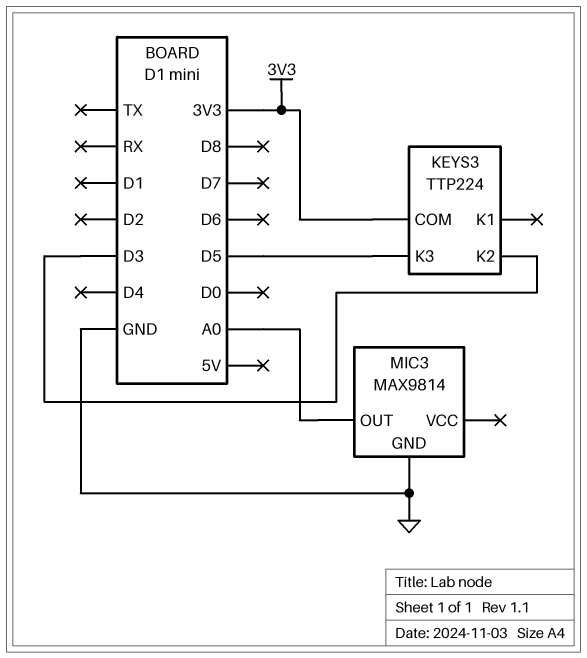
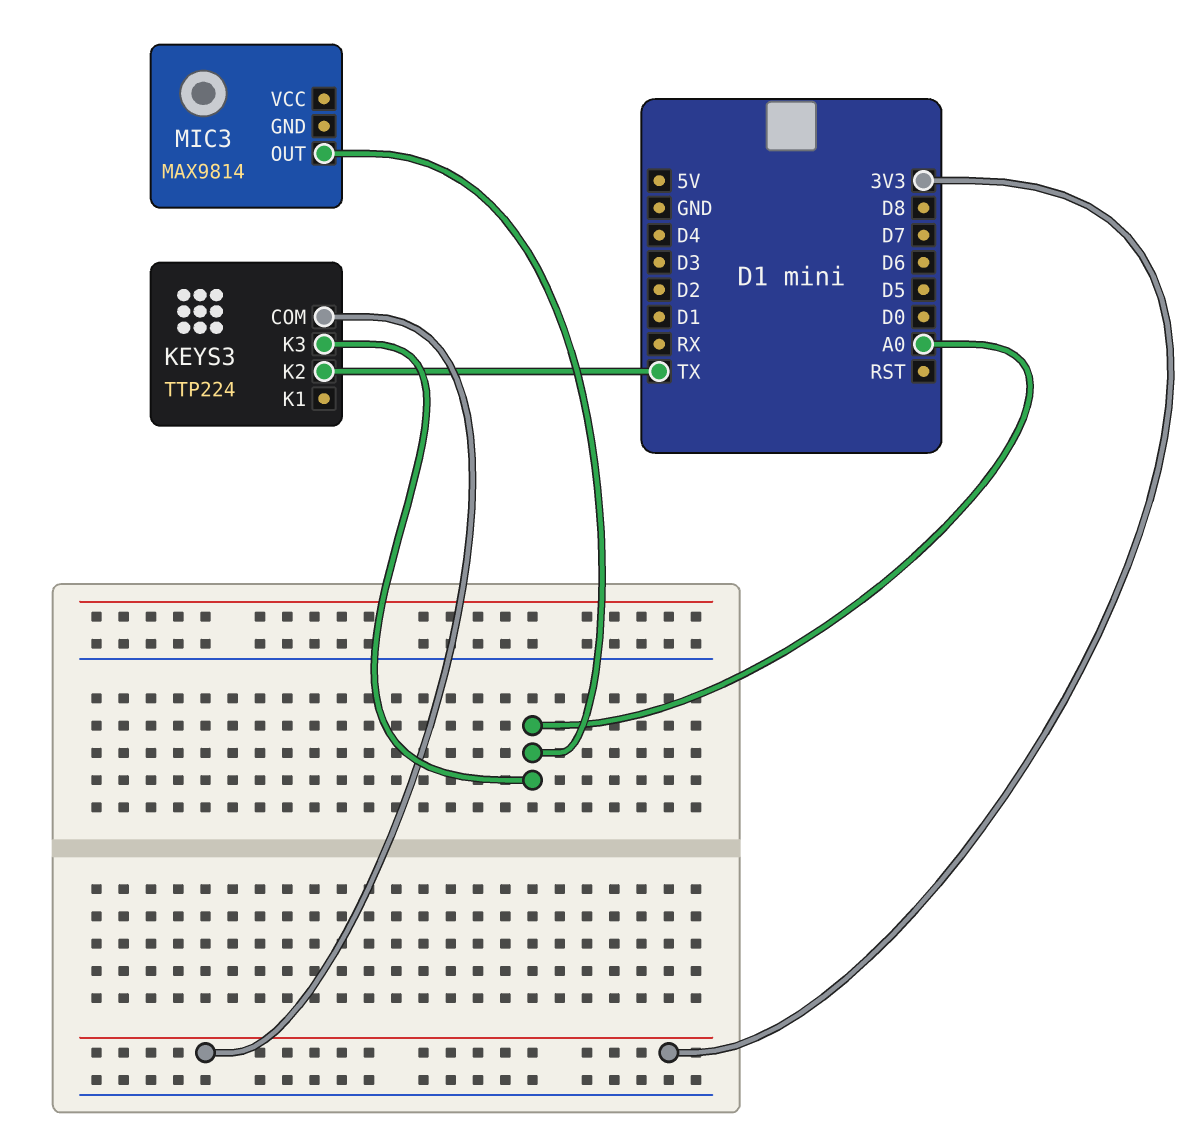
KEYS3 pin K2: D3 -> TX
KEYS3 pin K3: D5 -> A0
MIC3 pin GND: GND -> none

